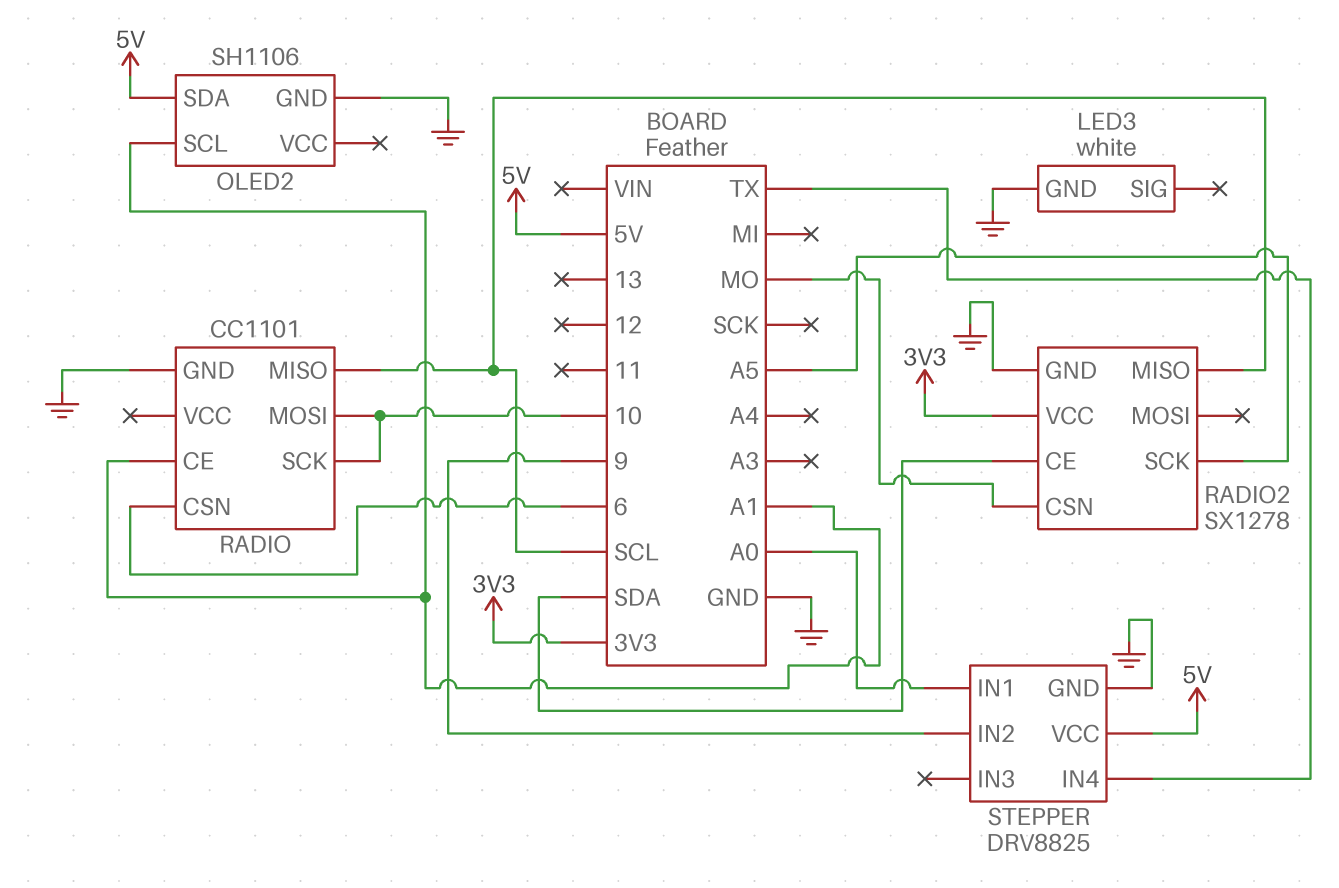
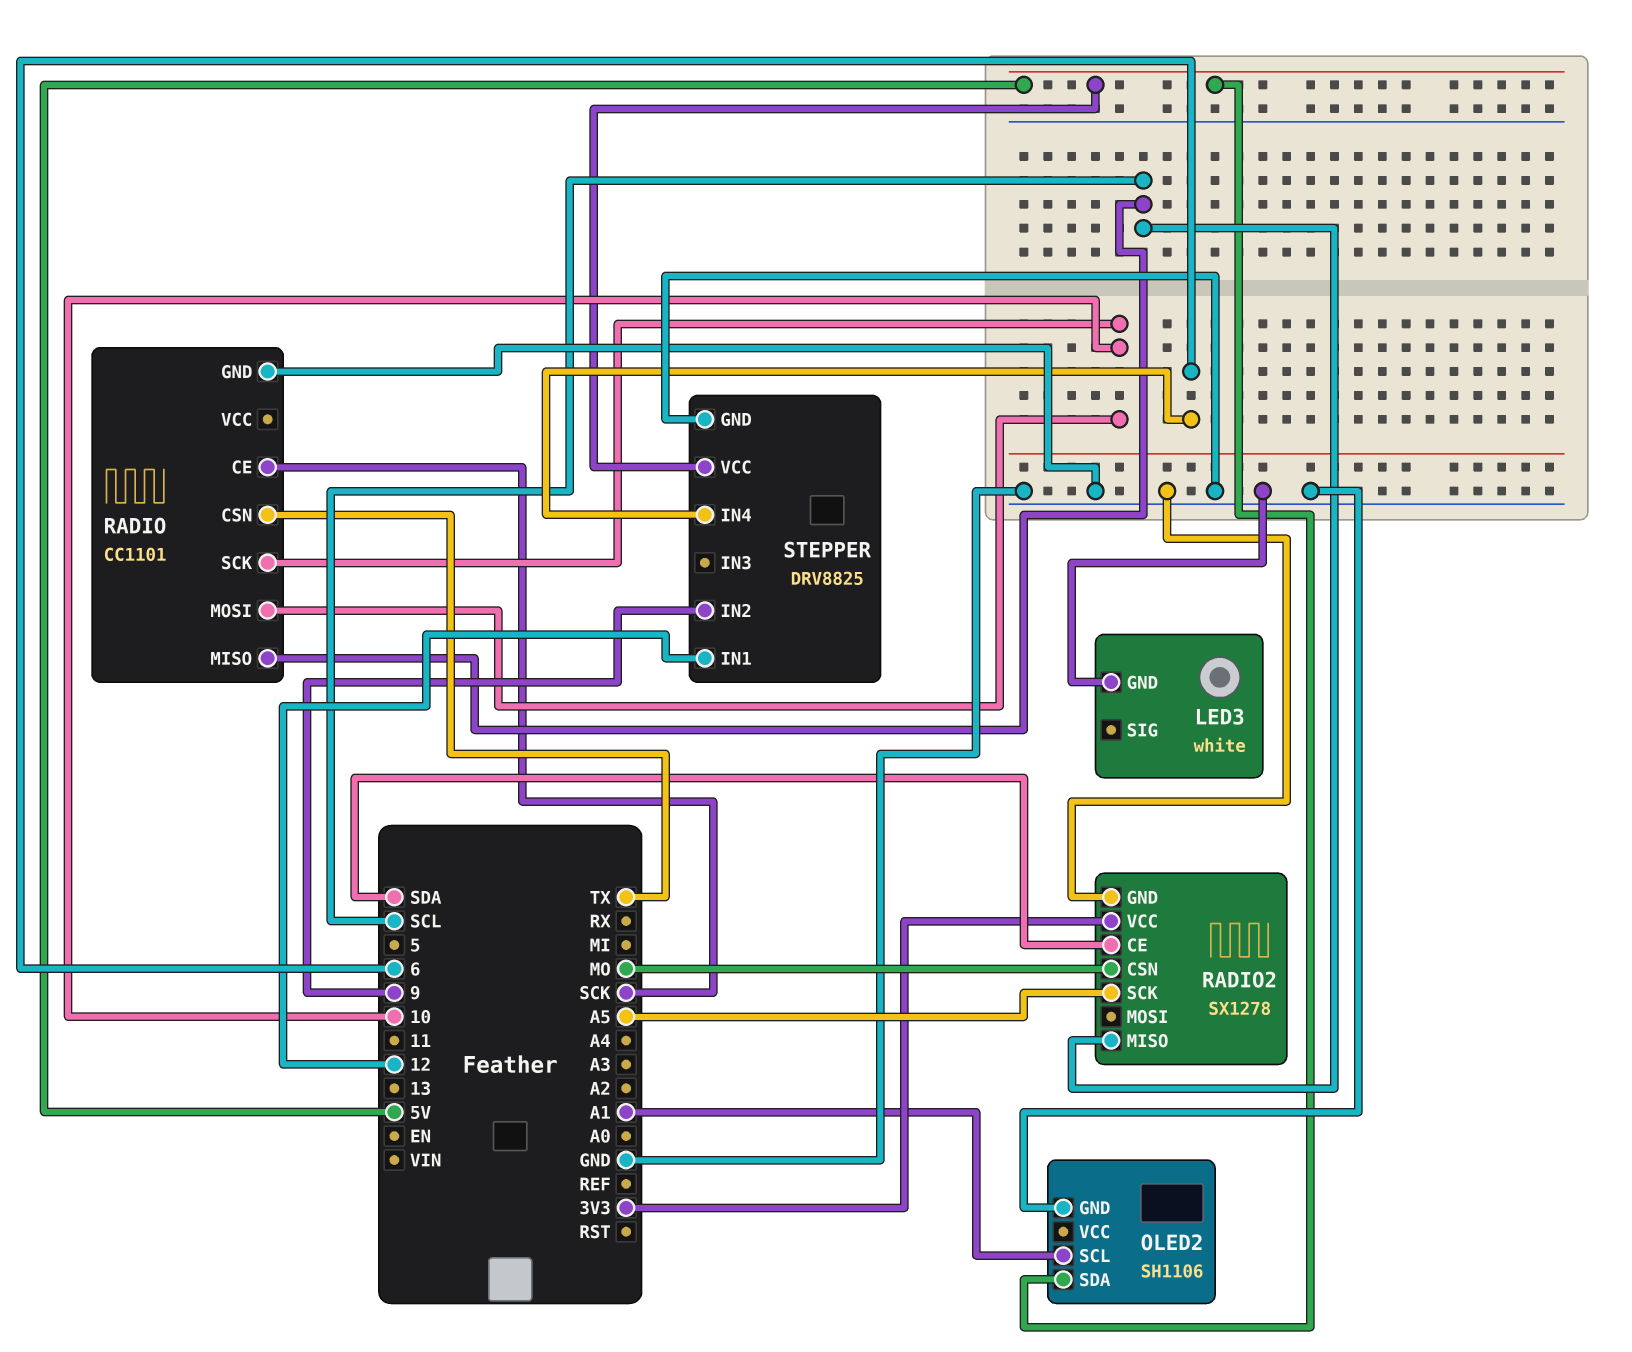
RADIO pin CE: A1 -> SCK
RADIO pin CSN: 6 -> TX
STEPPER pin IN1: A0 -> 12
STEPPER pin IN4: TX -> 6

